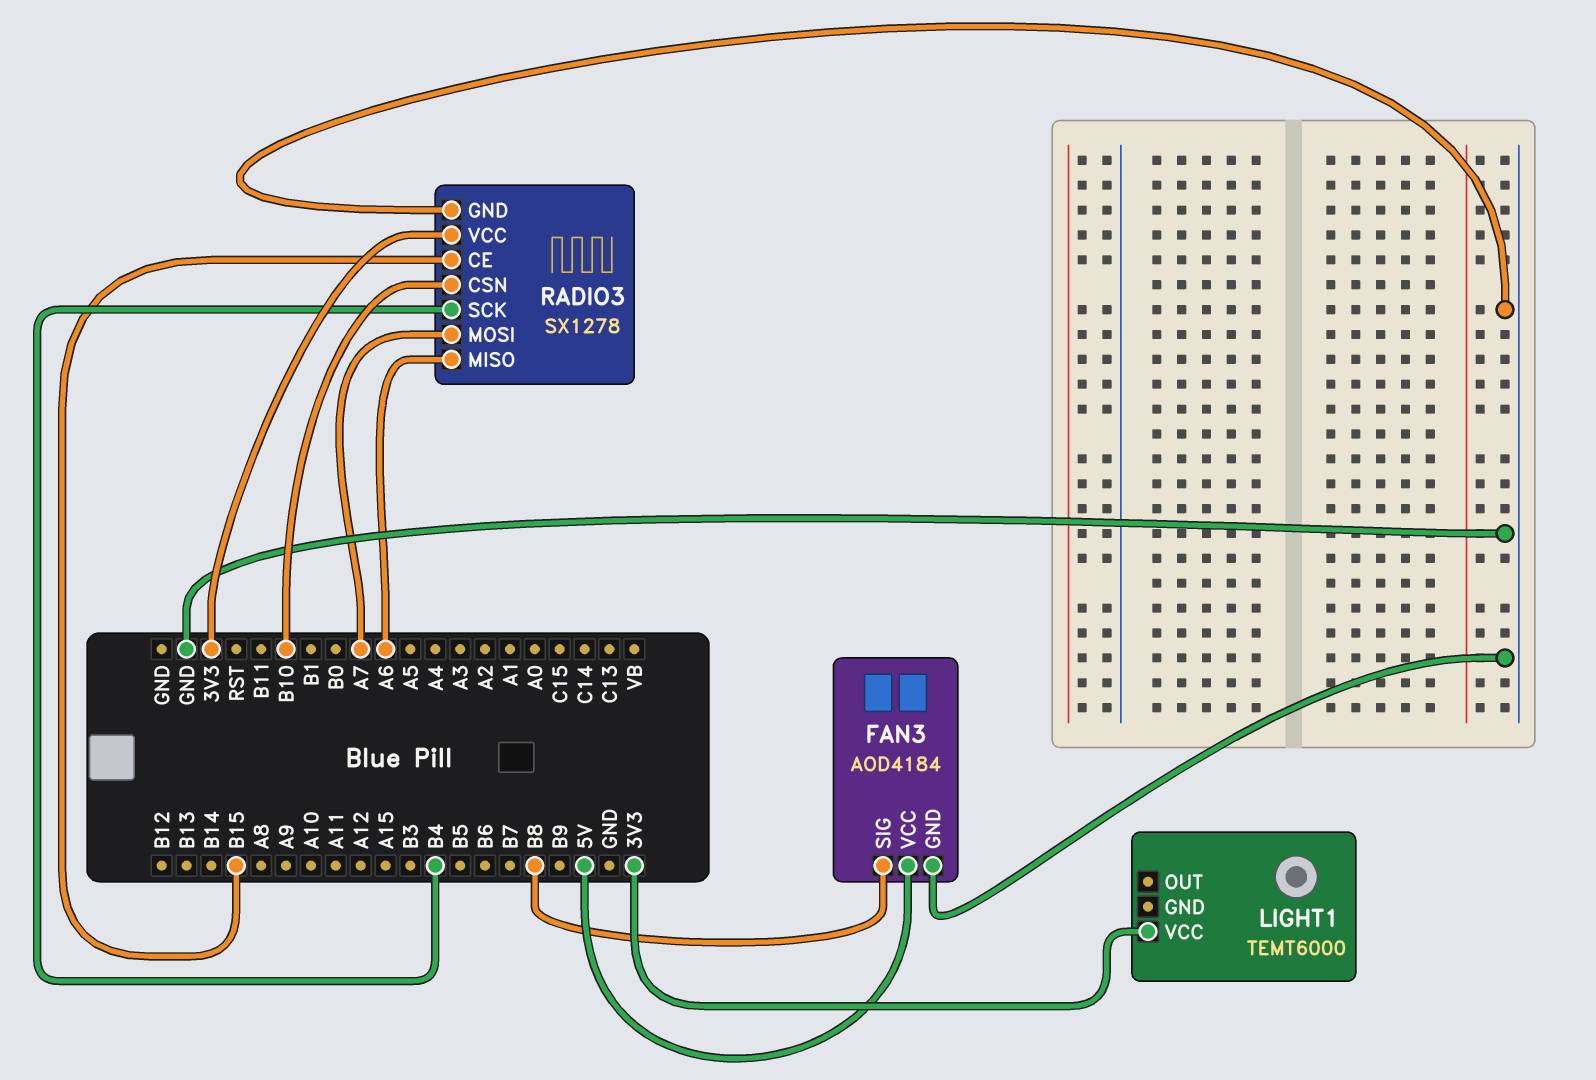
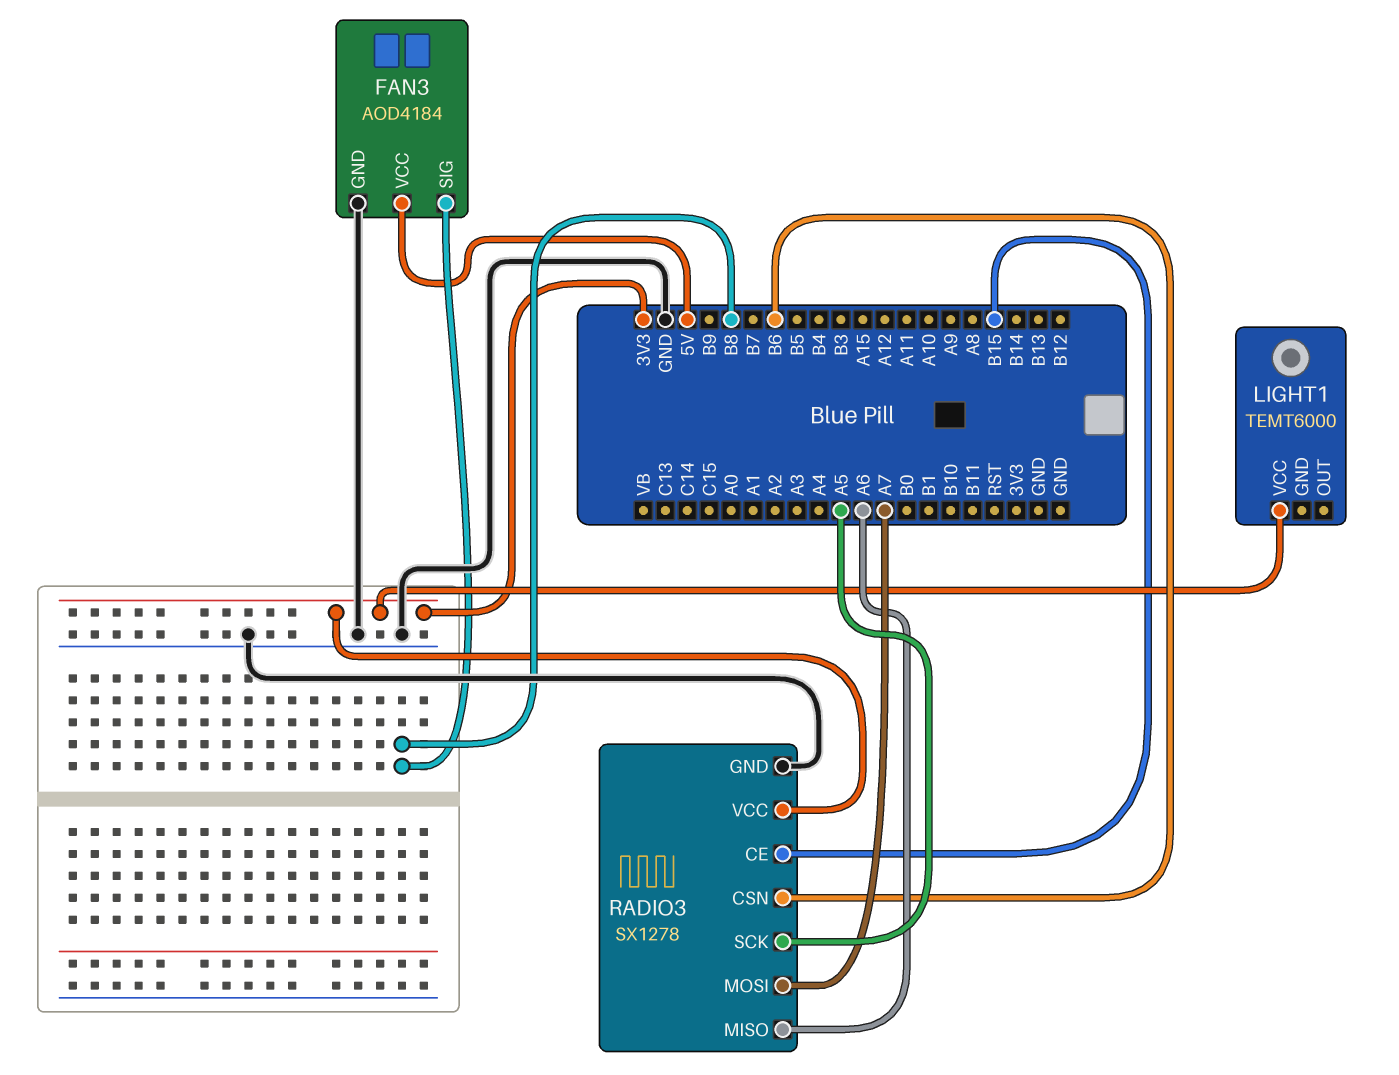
RADIO3 pin CSN: B10 -> B6
RADIO3 pin SCK: B4 -> A5

